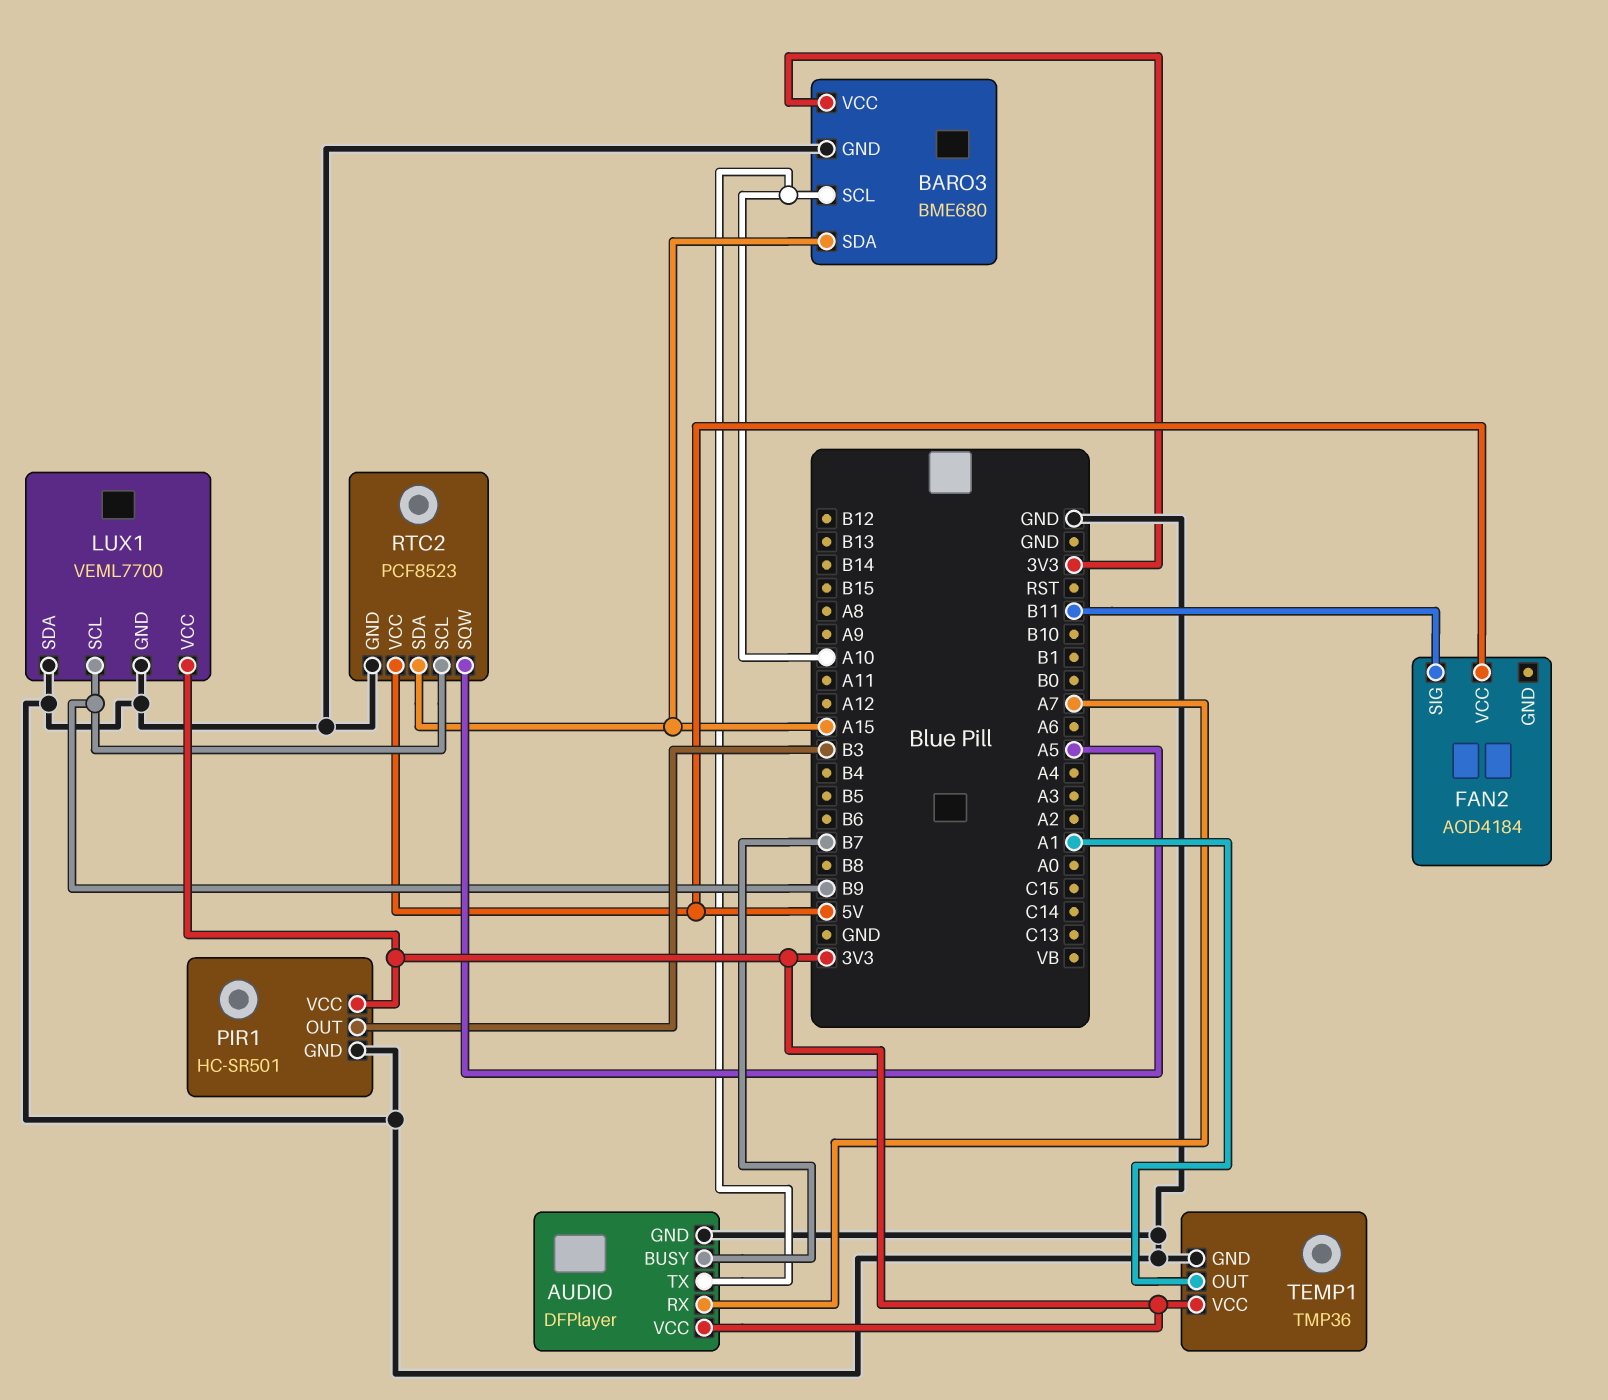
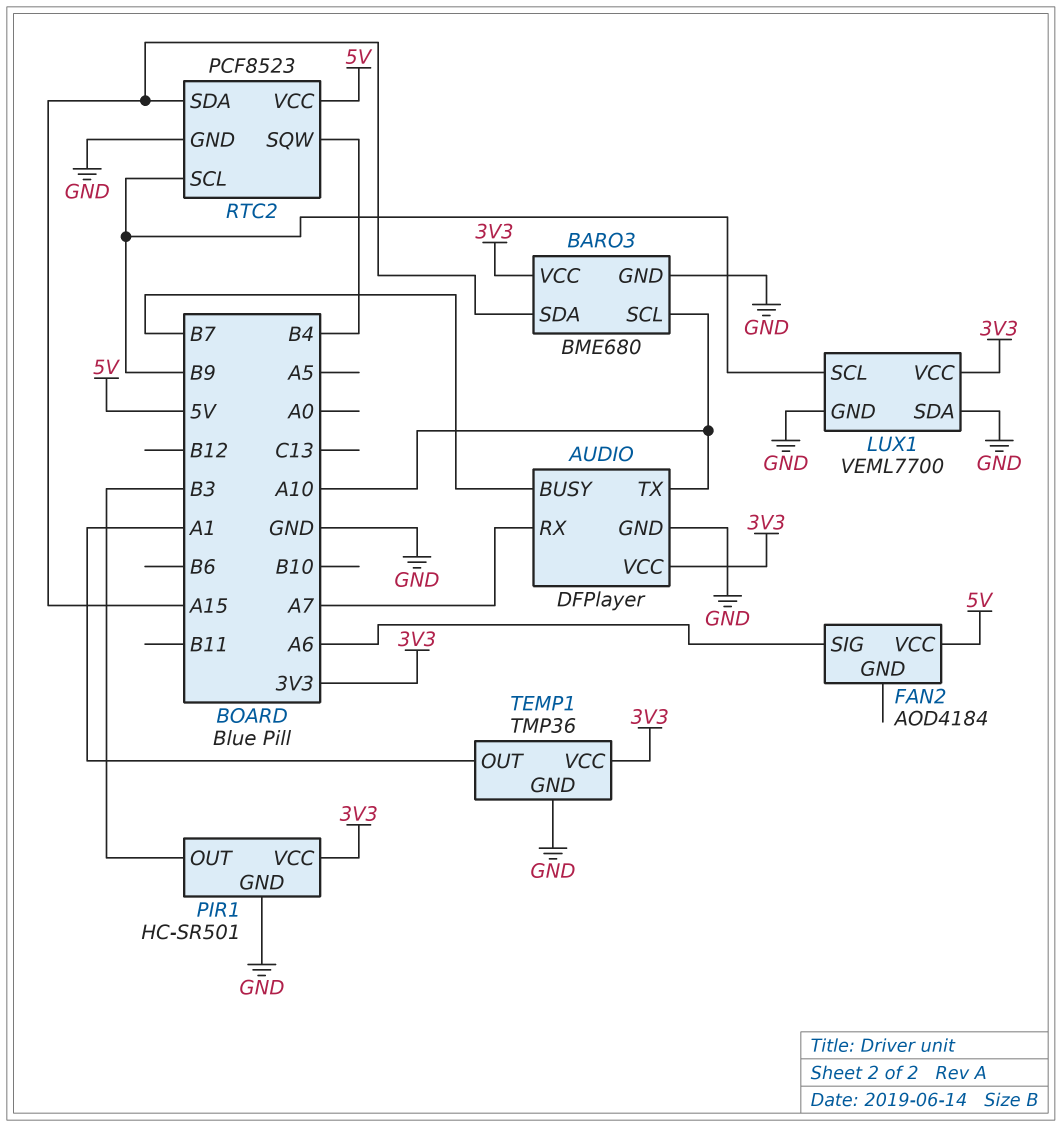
FAN2 pin SIG: B11 -> A6
RTC2 pin SQW: A5 -> B4

